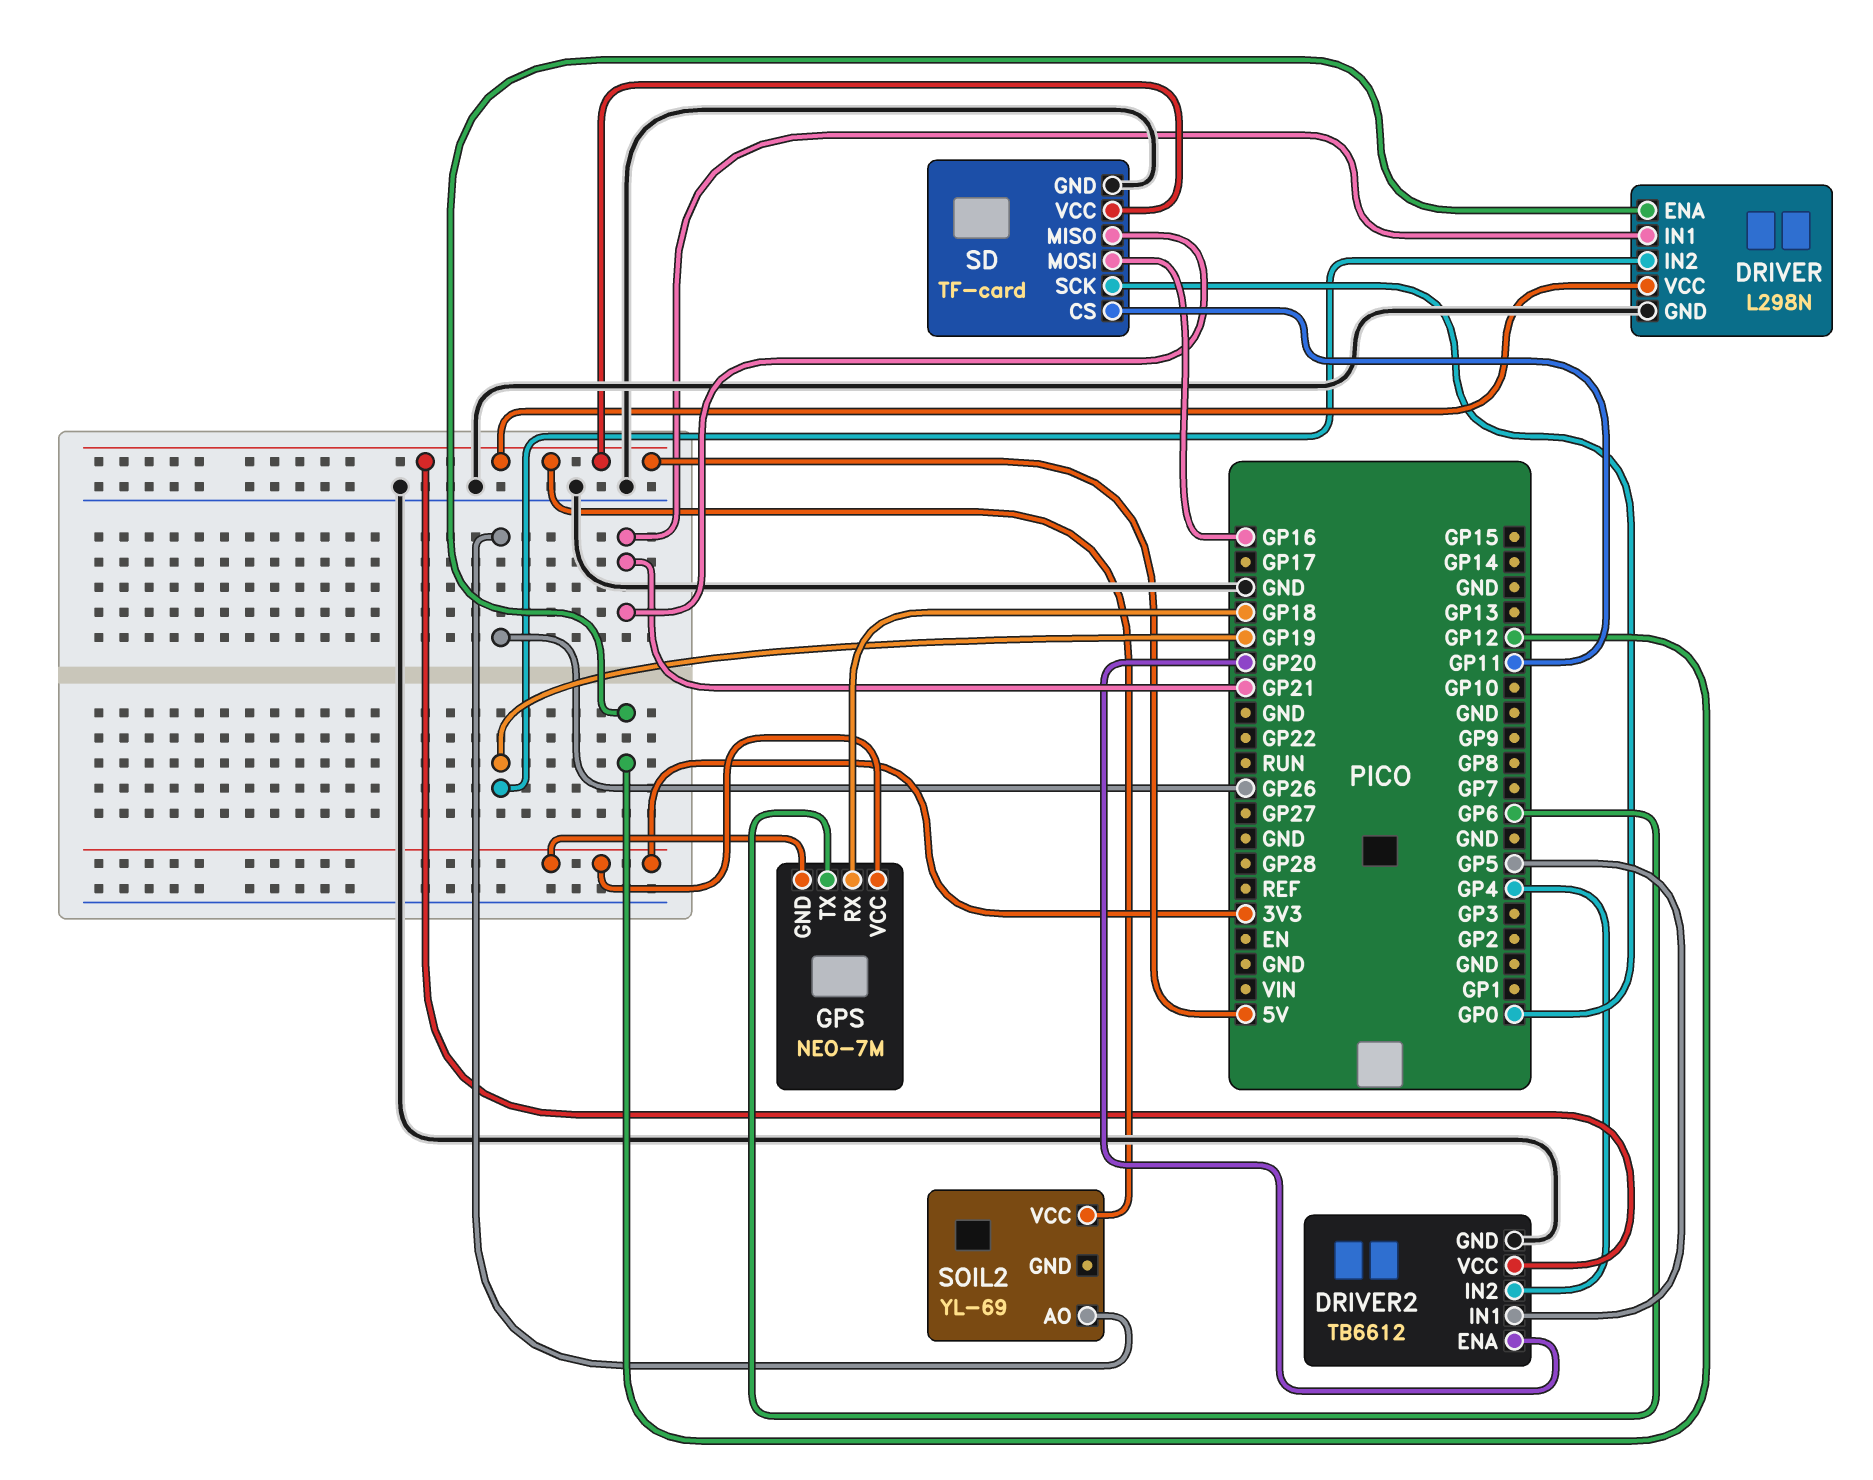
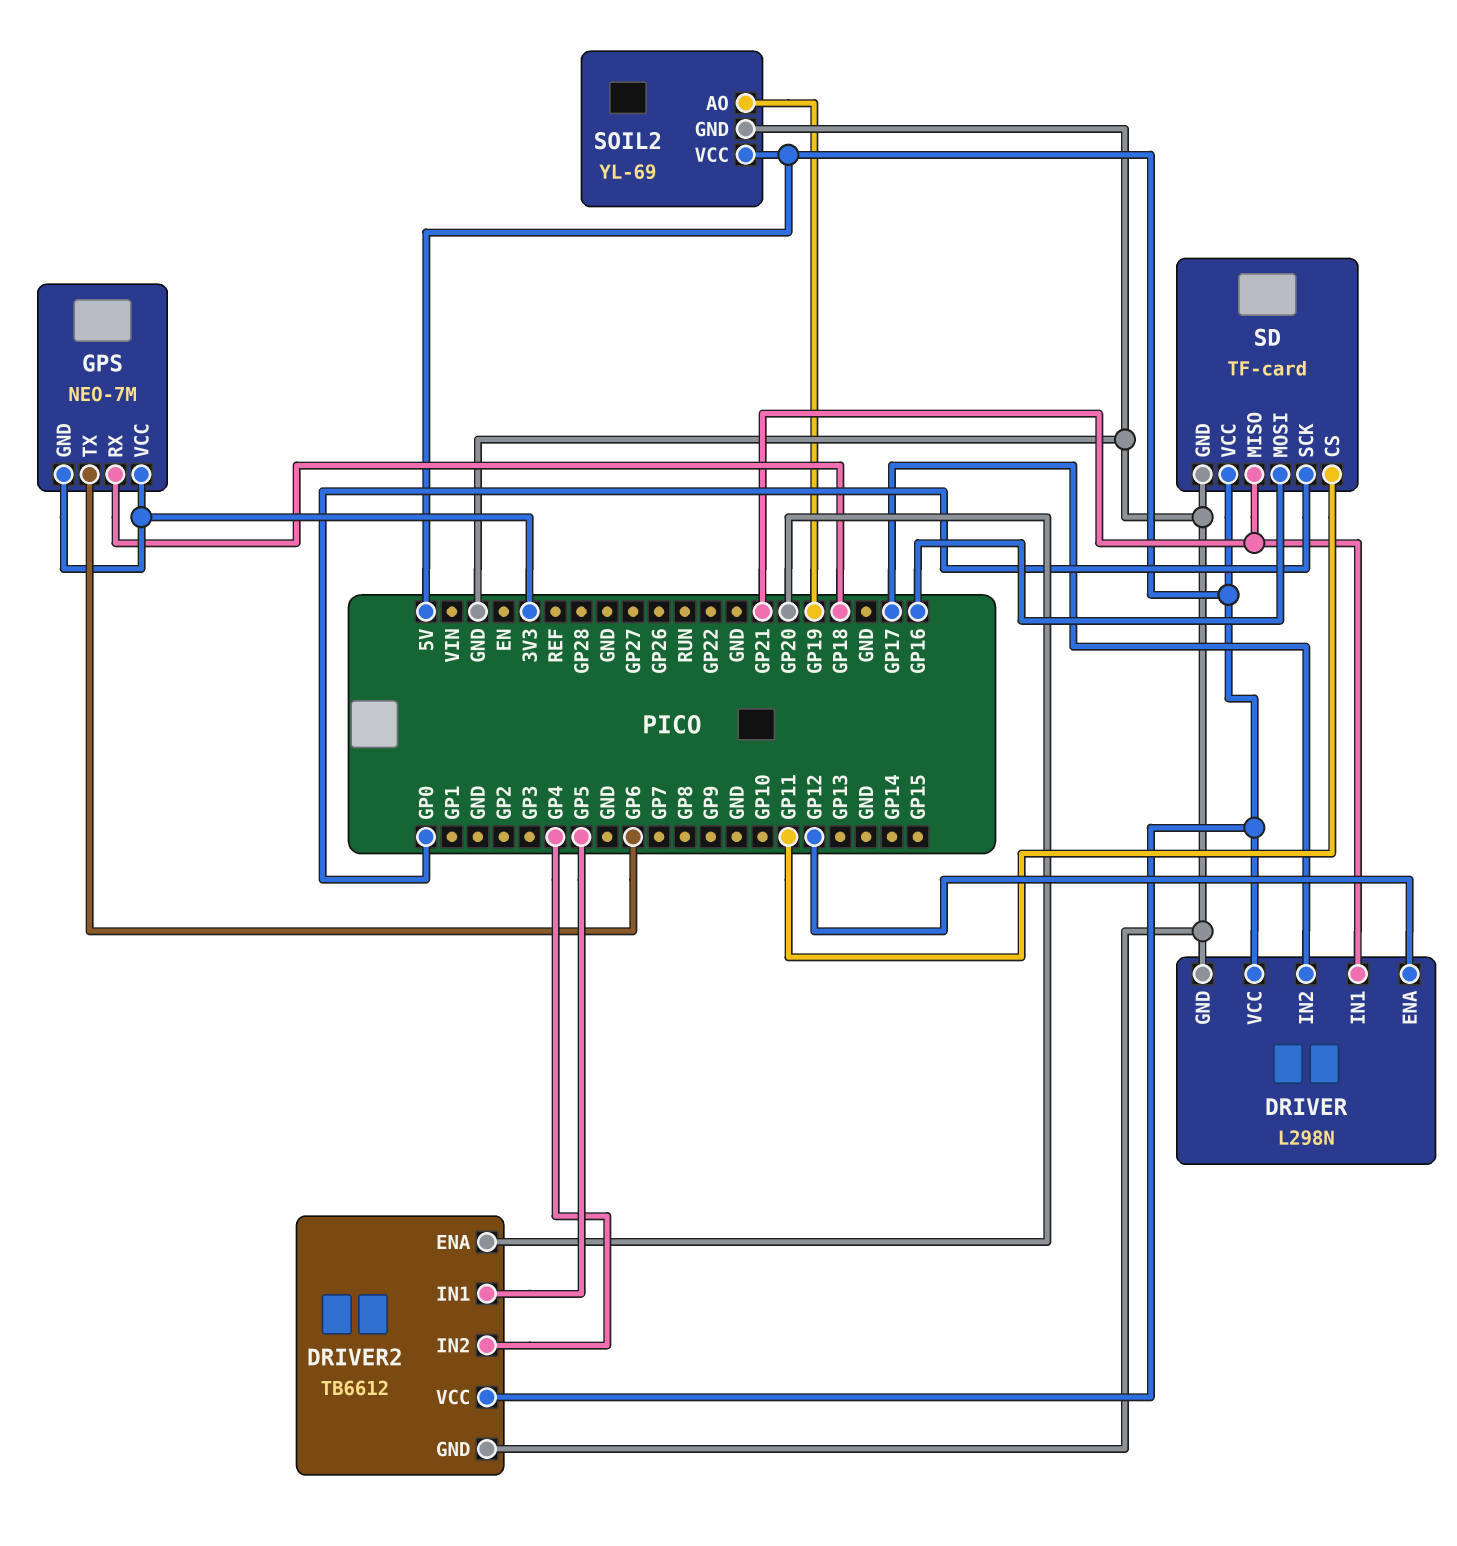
DRIVER pin IN2: GP19 -> GP17
SOIL2 pin AO: GP26 -> GP19
SOIL2 pin GND: none -> GND

